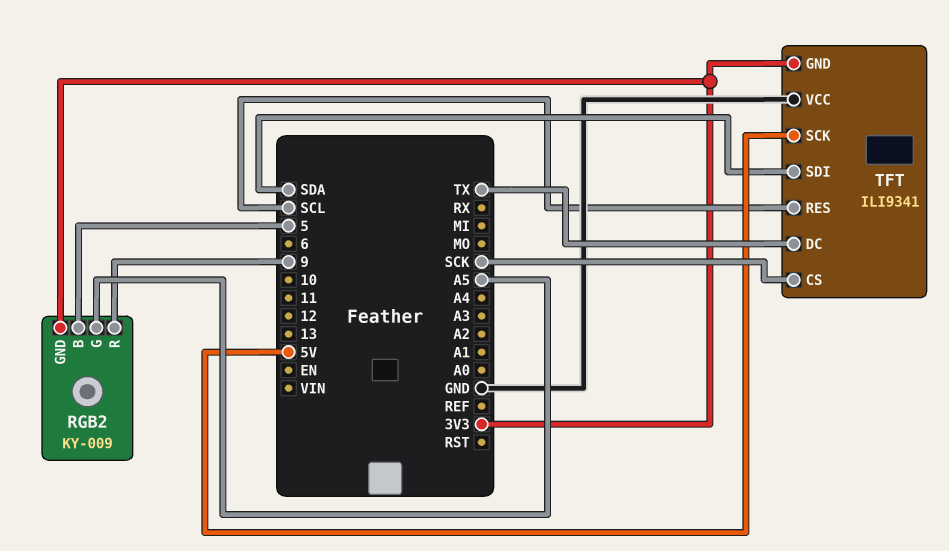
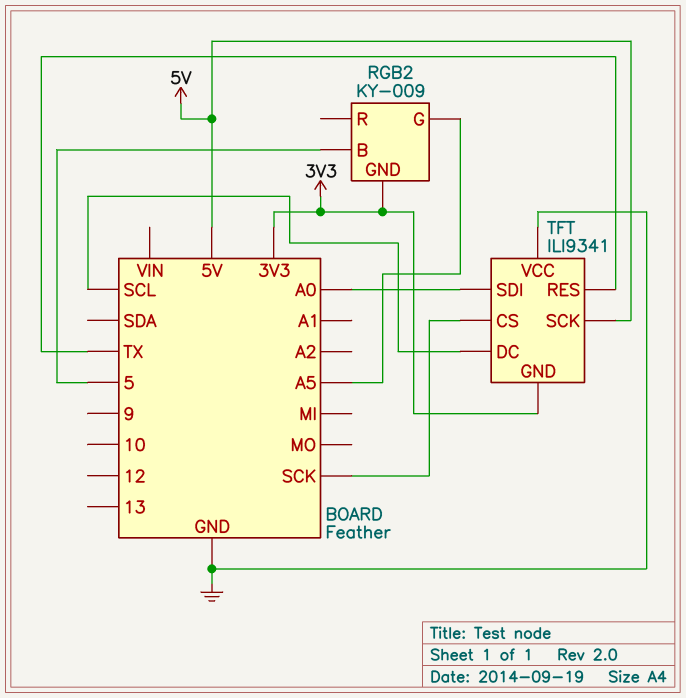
RGB2 pin R: 9 -> none
TFT pin DC: TX -> SCL
TFT pin RES: SCL -> TX
TFT pin SDI: SDA -> A0

